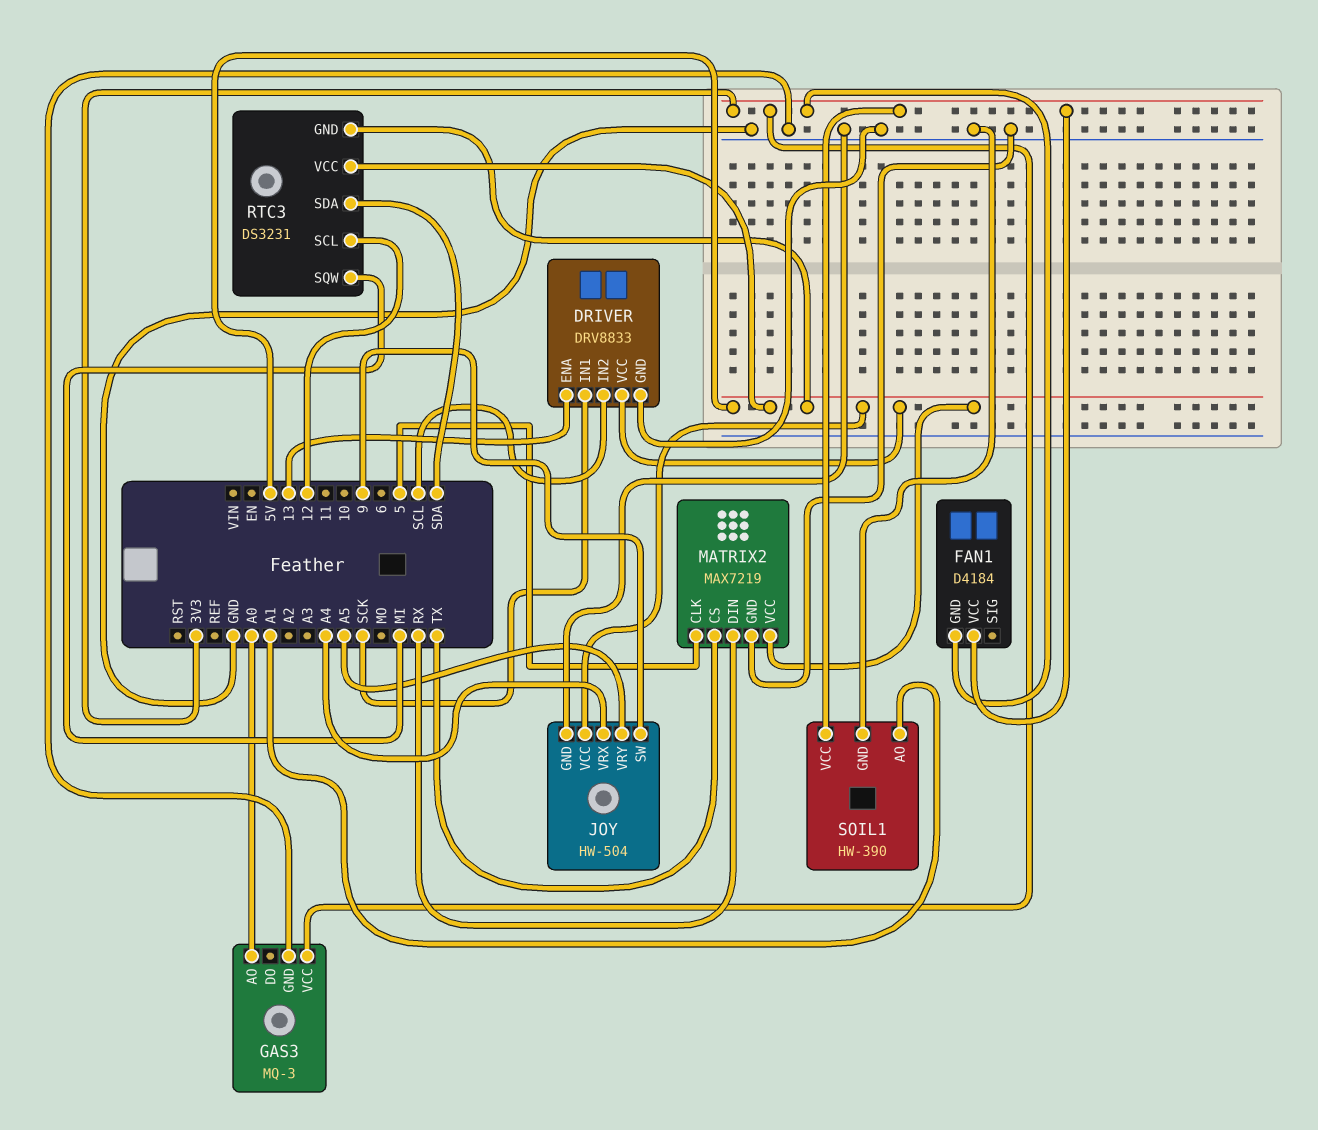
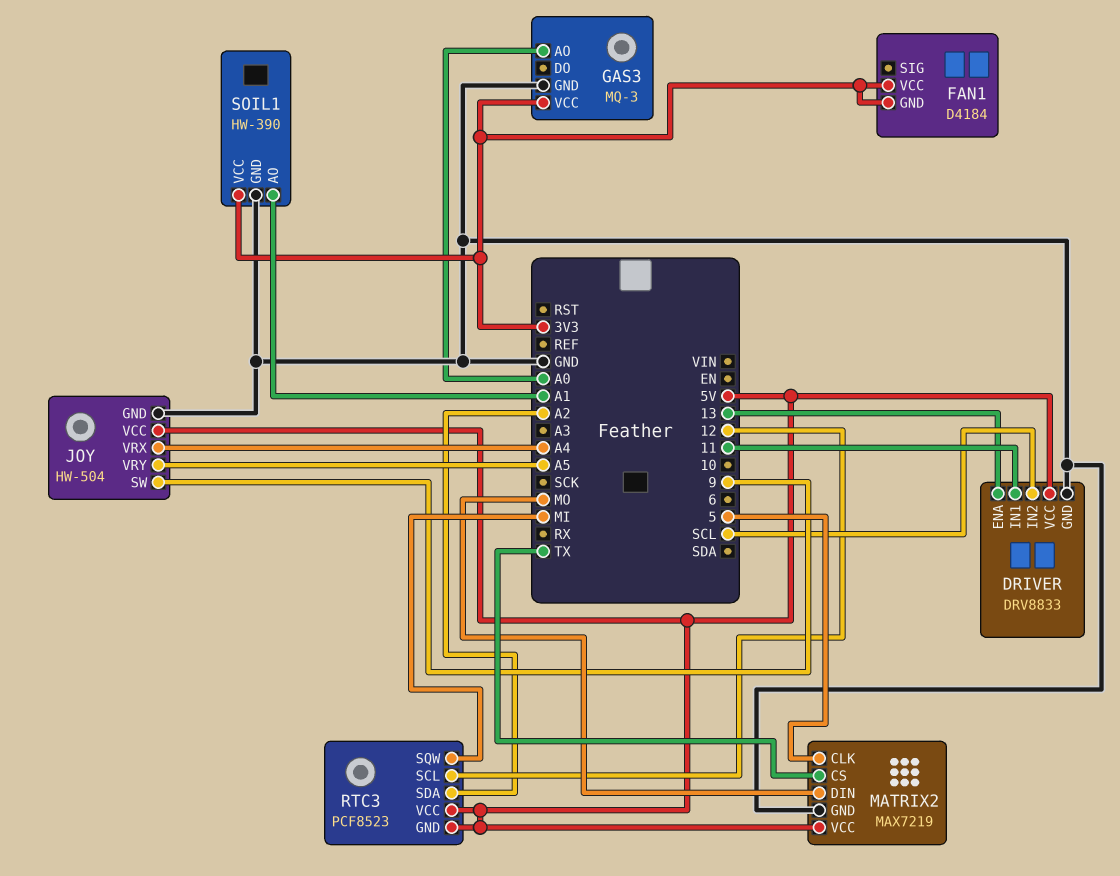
DRIVER pin IN1: SCK -> 11
MATRIX2 pin DIN: RX -> MO
RTC3: DS3231 -> PCF8523
RTC3 pin SDA: SDA -> A2

